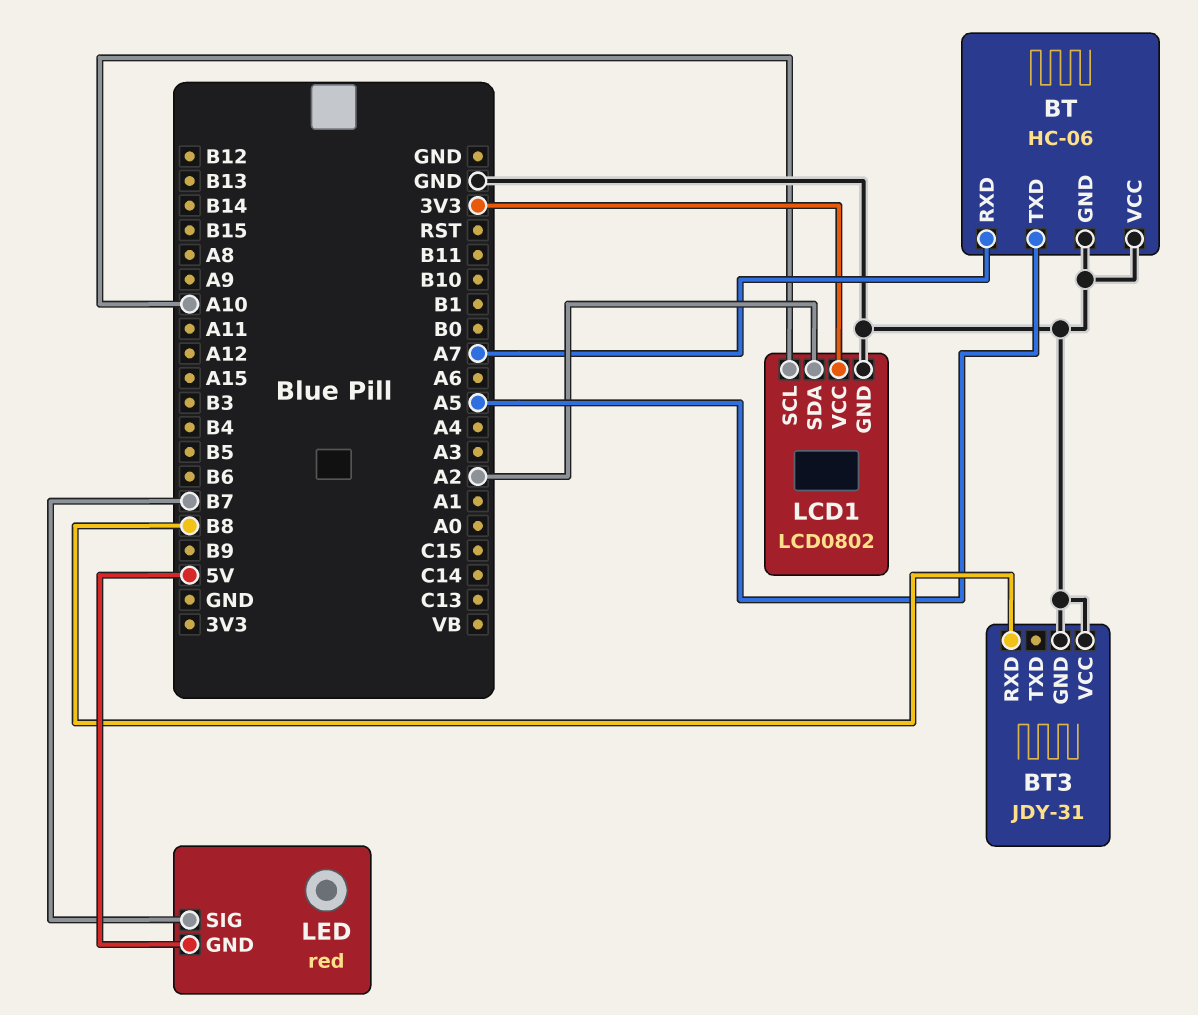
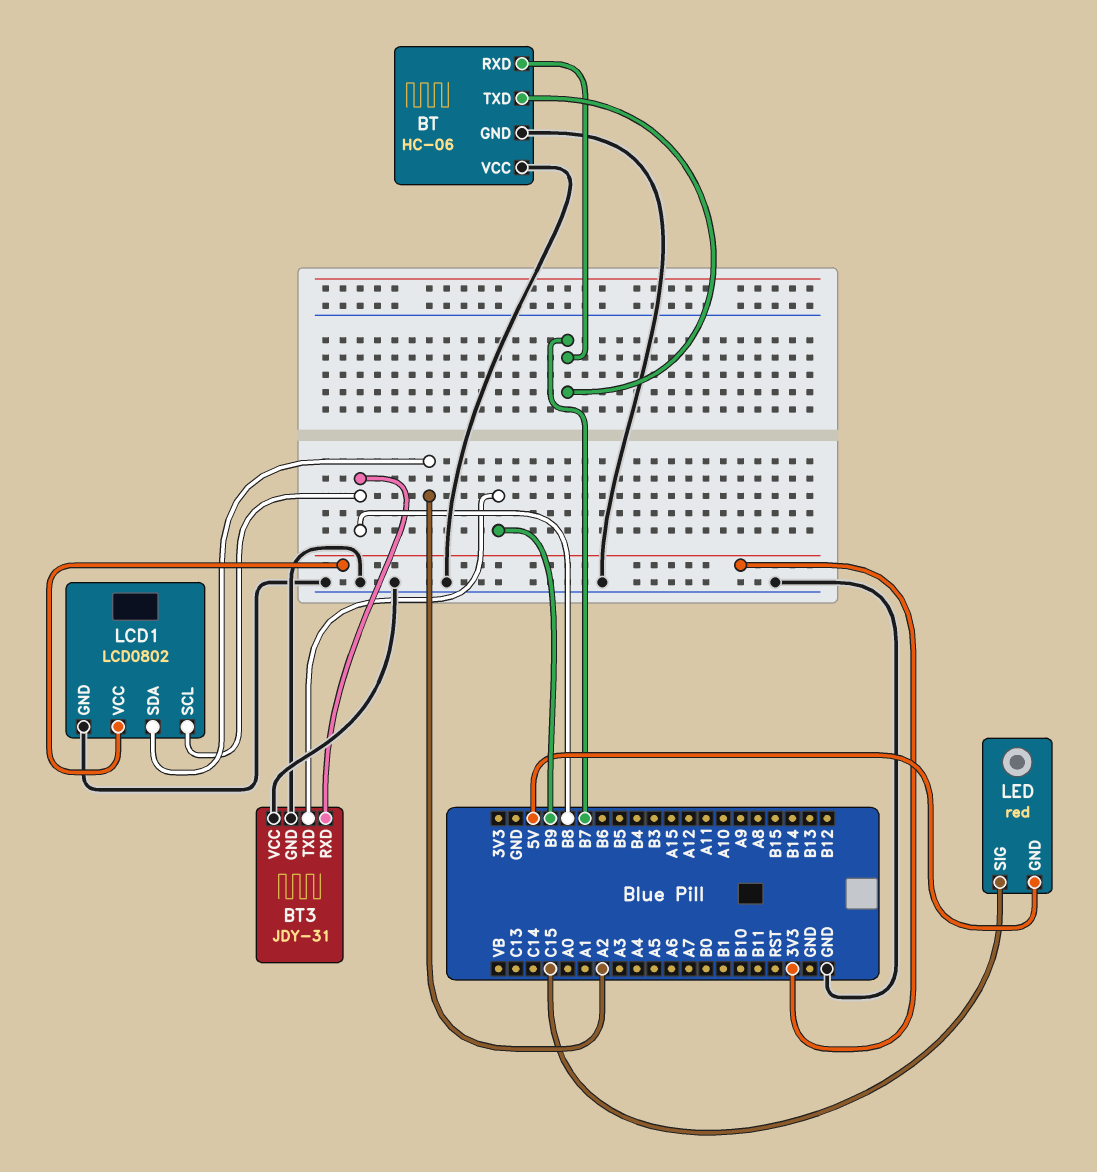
BT pin RXD: A7 -> B7
BT pin TXD: A5 -> B7
BT3 pin TXD: none -> B9
LCD1 pin SCL: A10 -> B8
LED pin SIG: B7 -> C15

